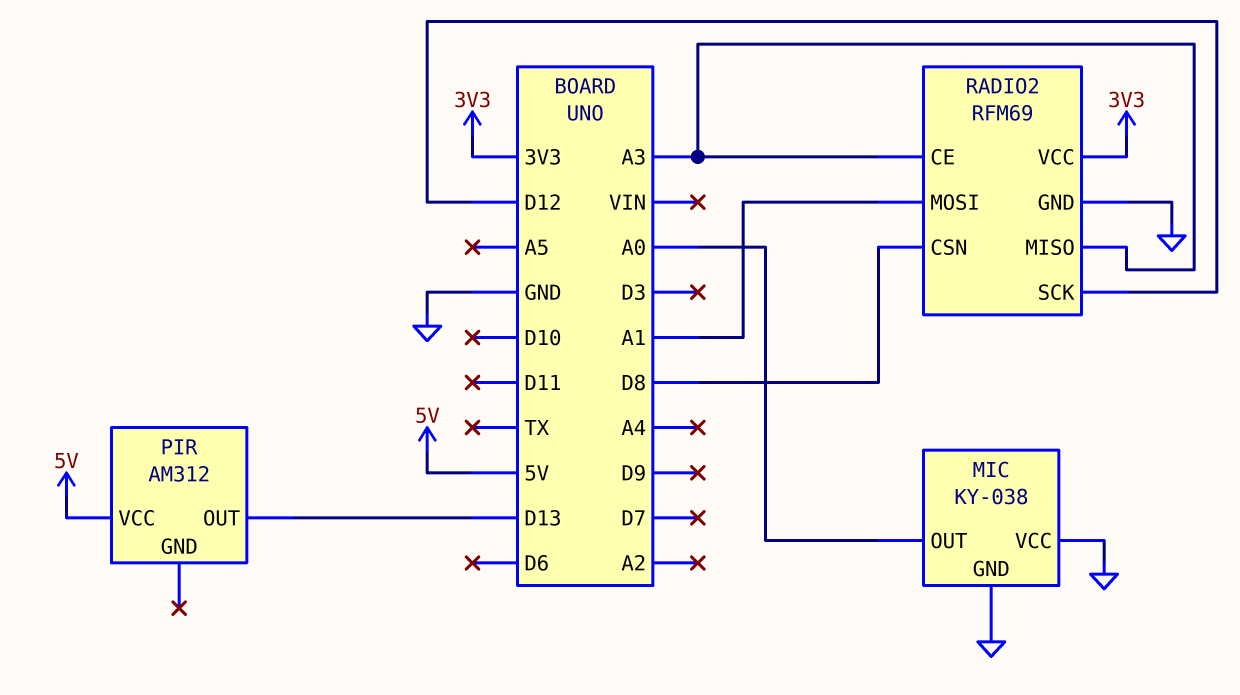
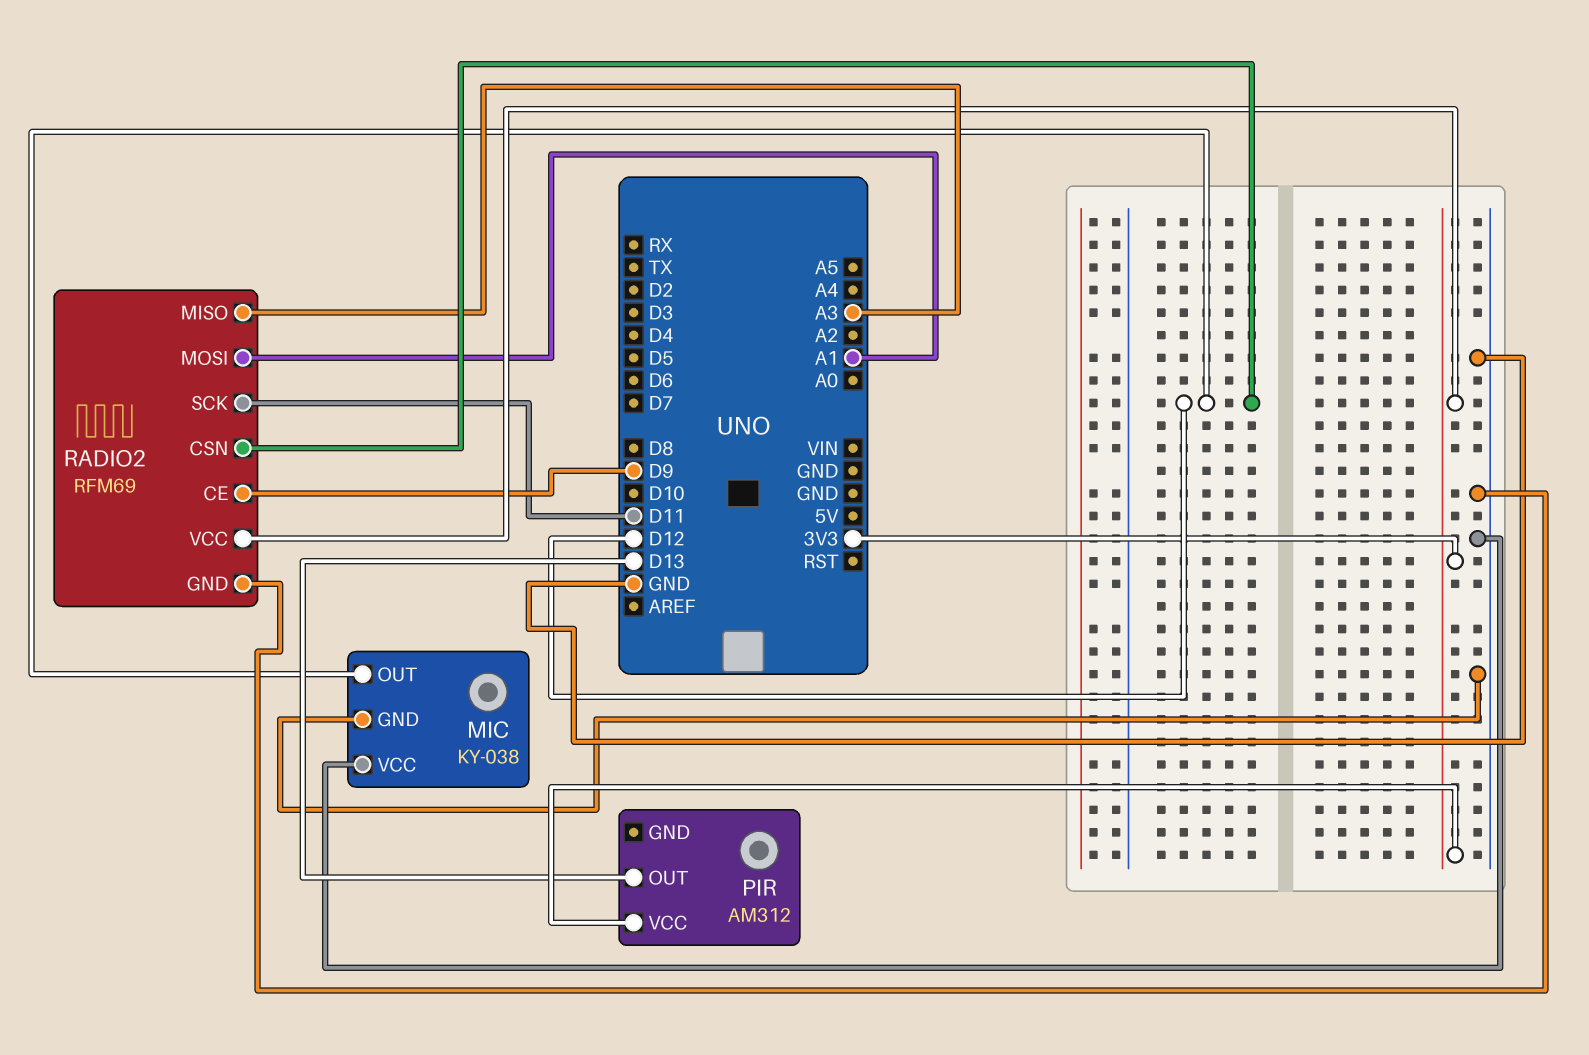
MIC pin OUT: A0 -> D12
PIR pin VCC: 5V -> 3V3
RADIO2 pin CE: A3 -> D9
RADIO2 pin CSN: D8 -> D12
RADIO2 pin SCK: D12 -> D11

